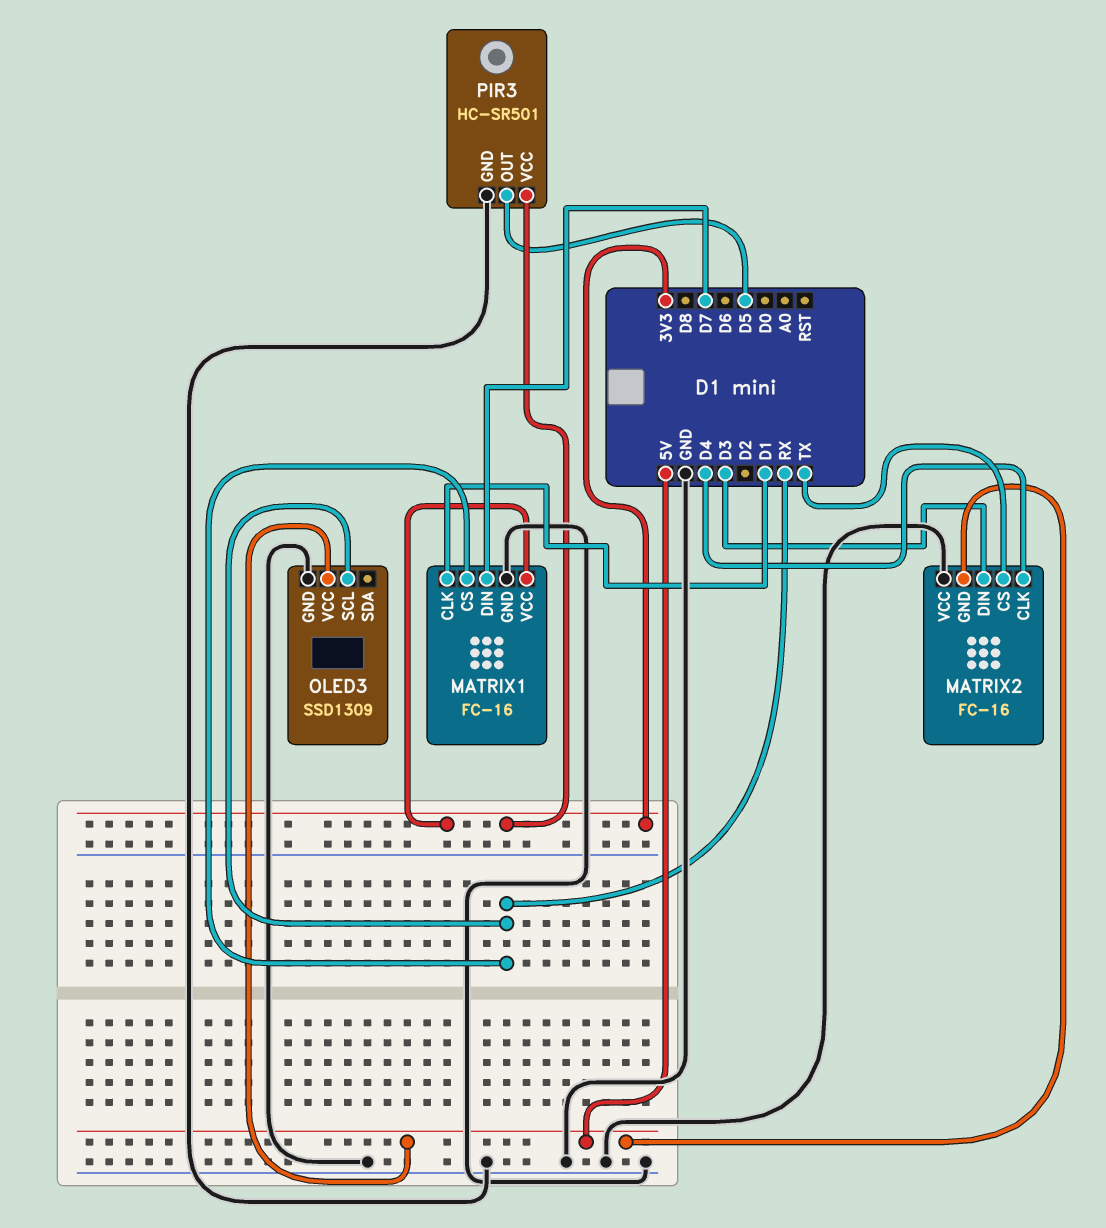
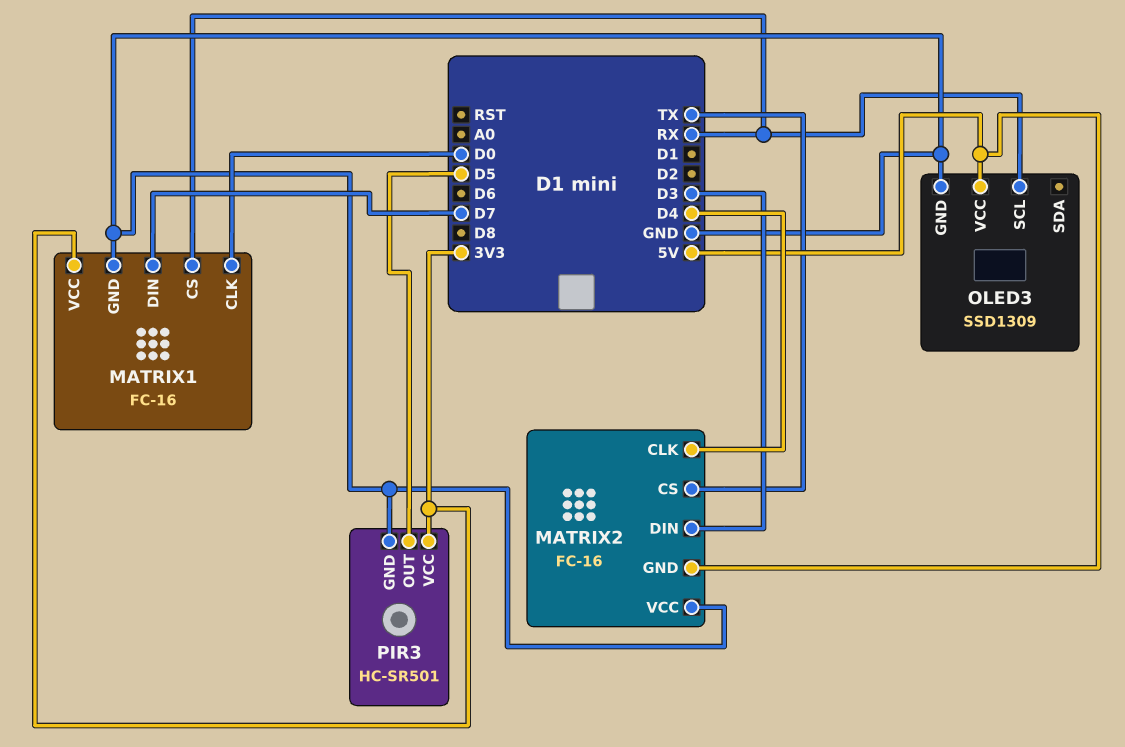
MATRIX1 pin CLK: D1 -> D0

